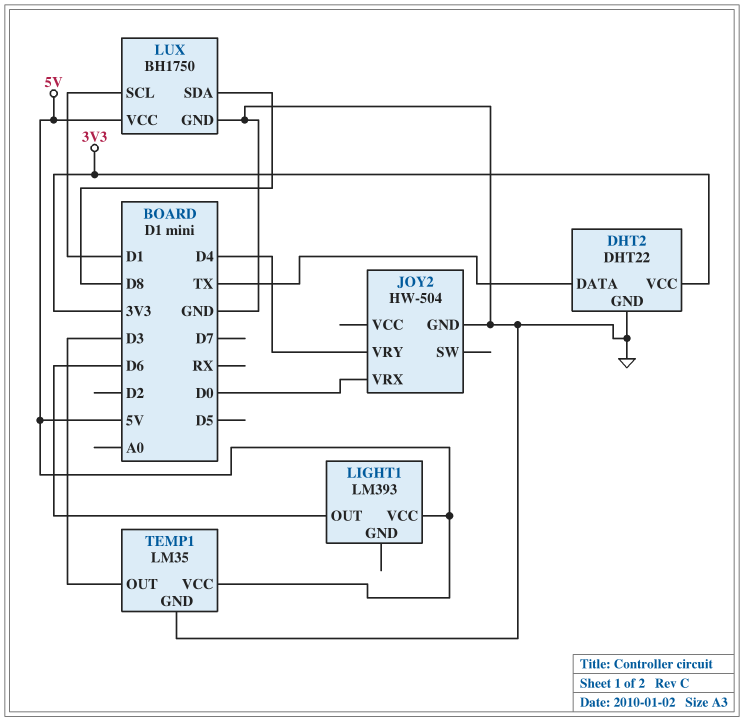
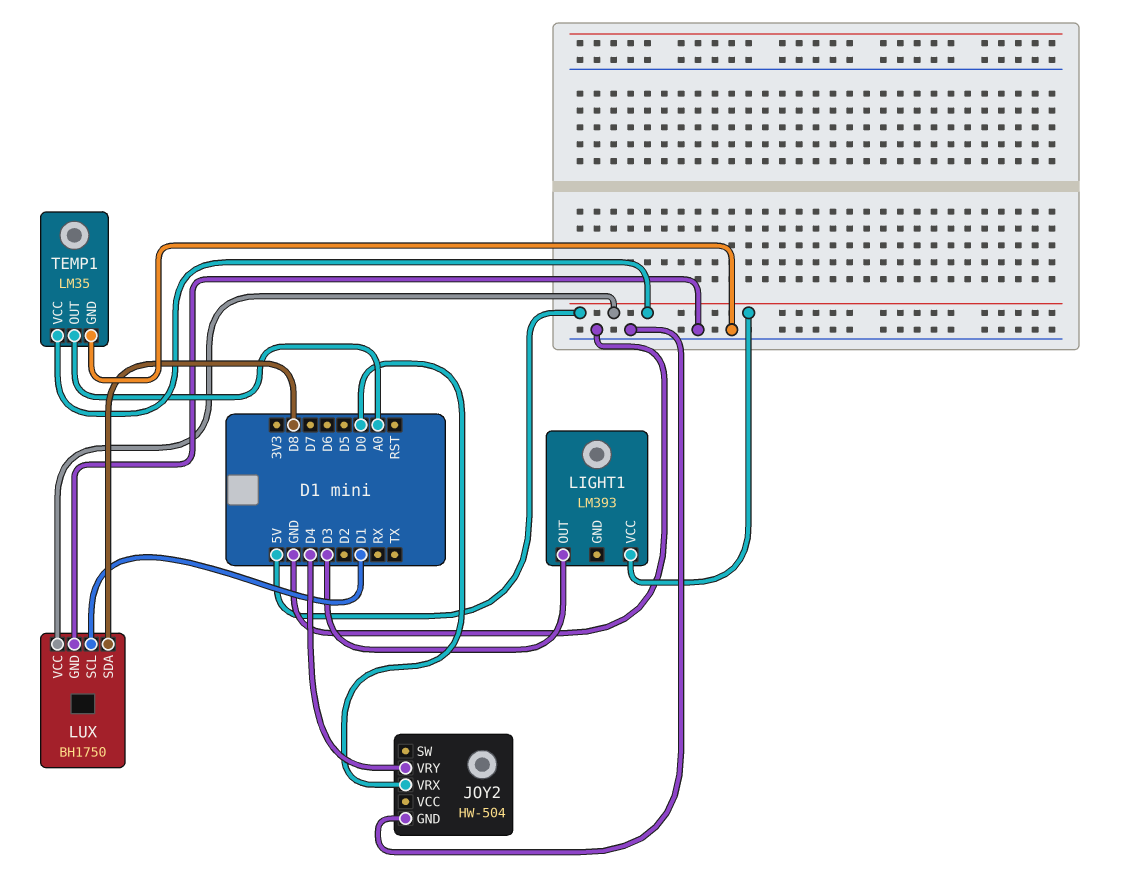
DHT2: DHT22 -> none
DHT2 pin DATA: TX -> none
DHT2 pin GND: GND -> none
DHT2 pin VCC: 3V3 -> none
LIGHT1 pin OUT: D6 -> D3
TEMP1 pin OUT: D3 -> A0

